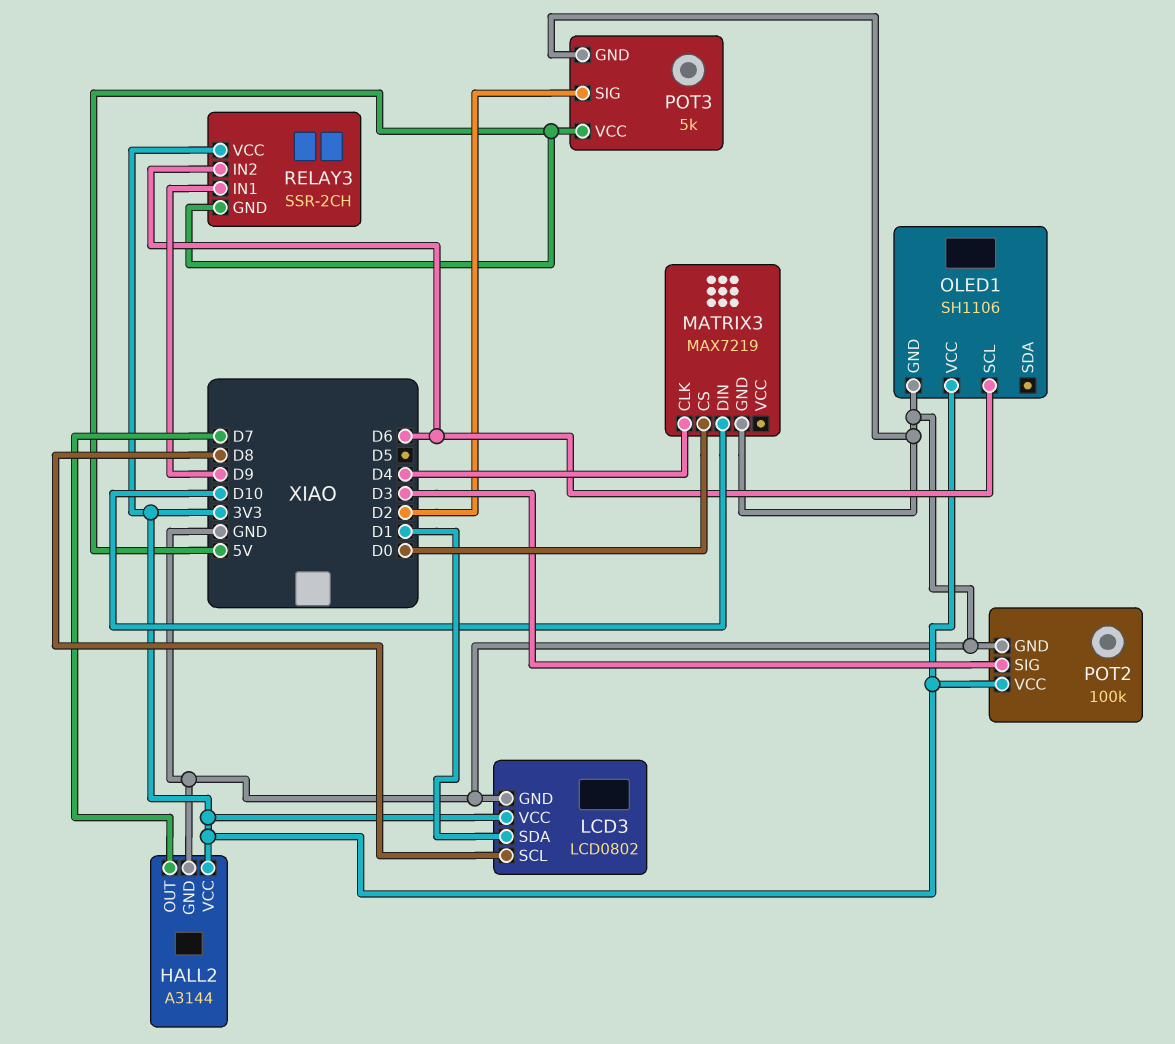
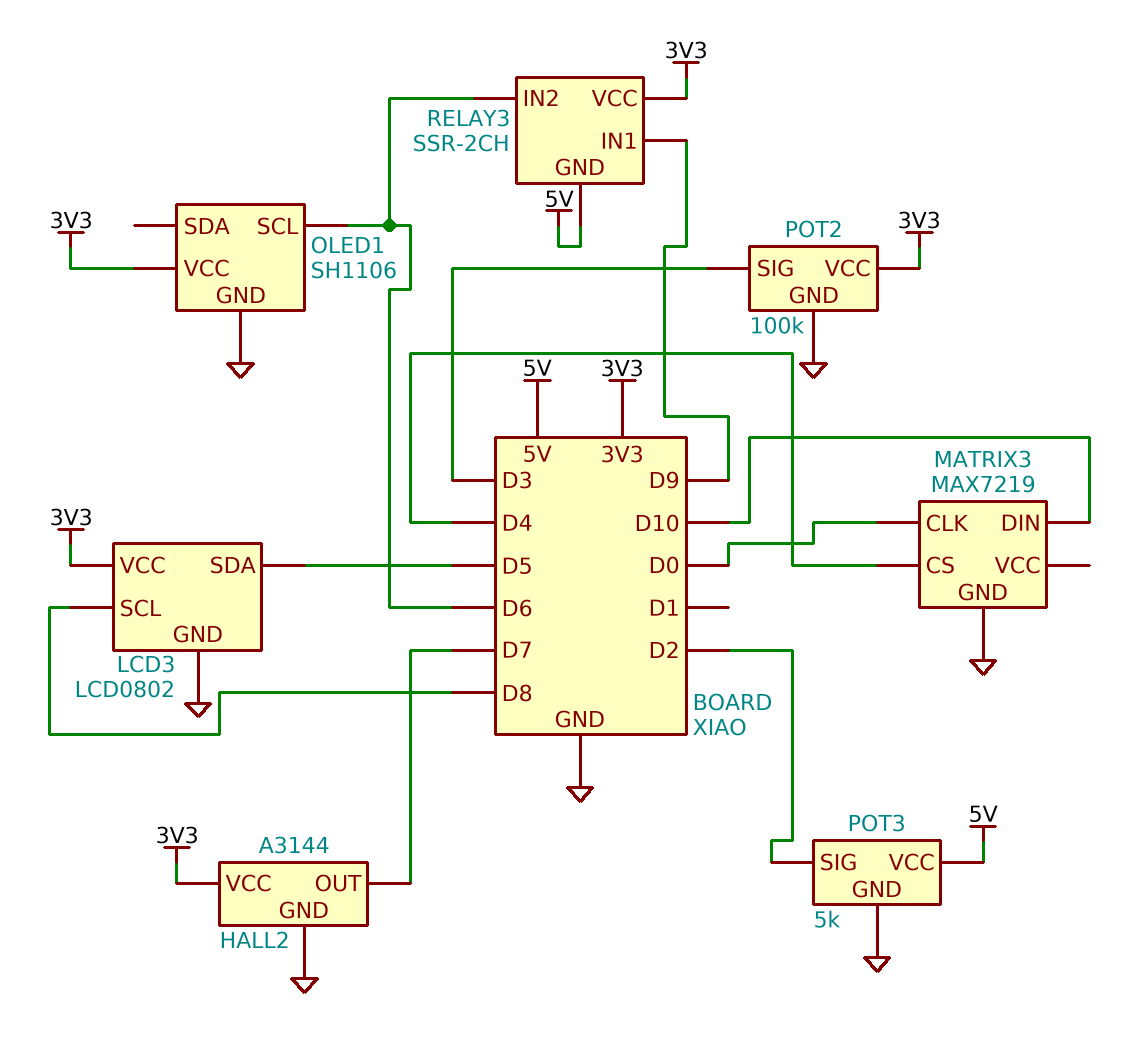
LCD3 pin SDA: D1 -> D5
MATRIX3 pin CLK: D4 -> D0
MATRIX3 pin CS: D0 -> D4

